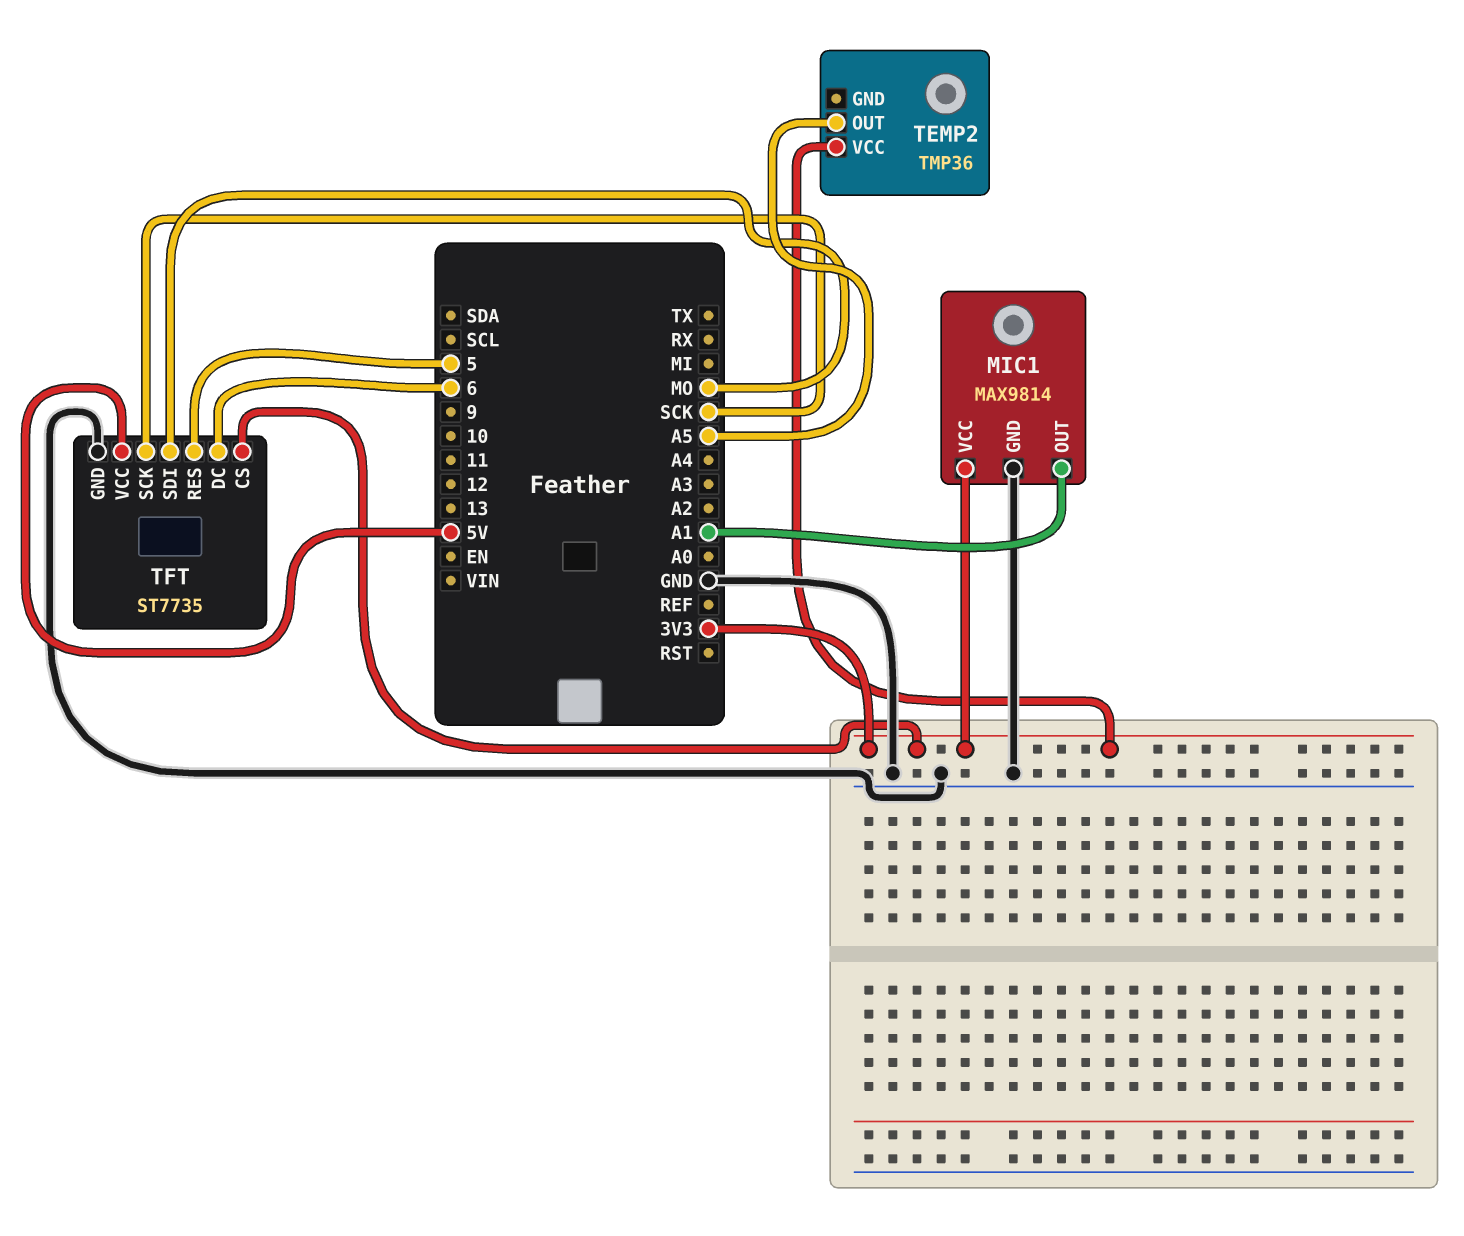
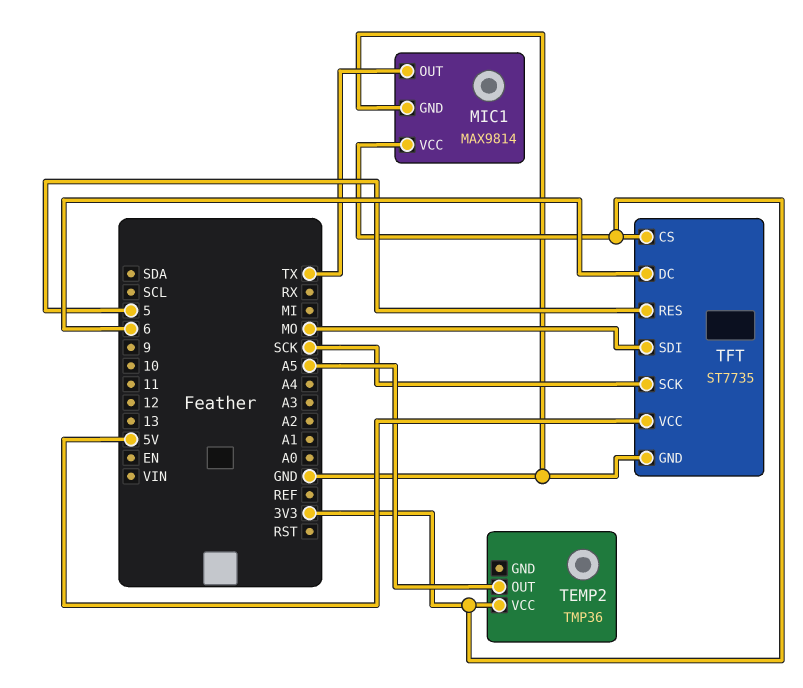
MIC1 pin OUT: A1 -> TX

